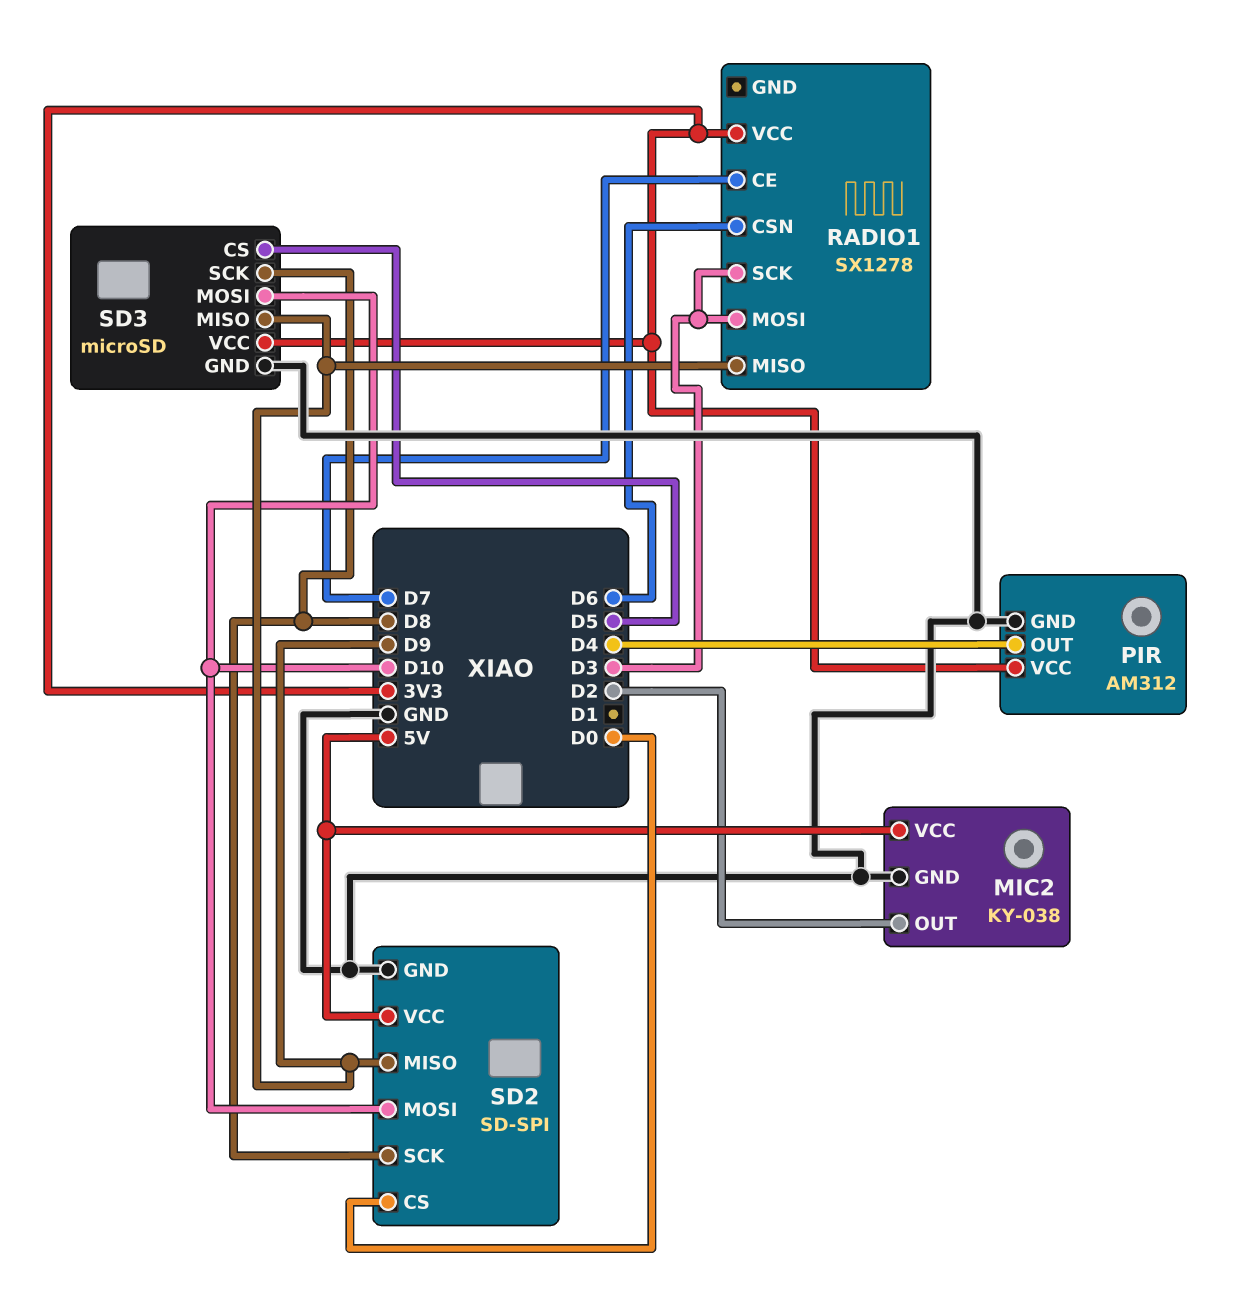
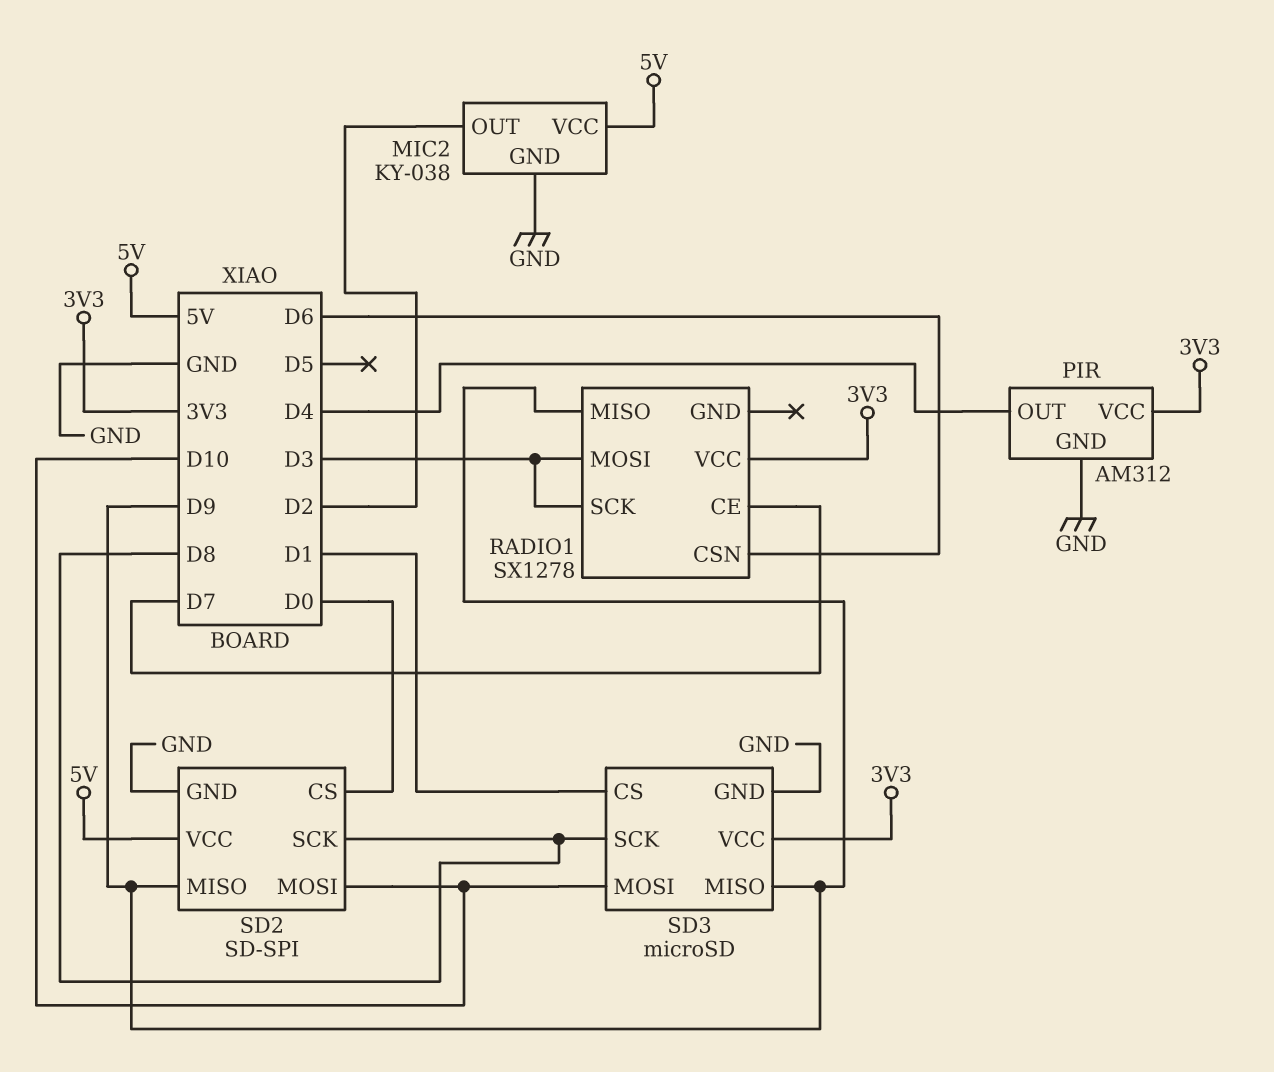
SD3 pin CS: D5 -> D1

